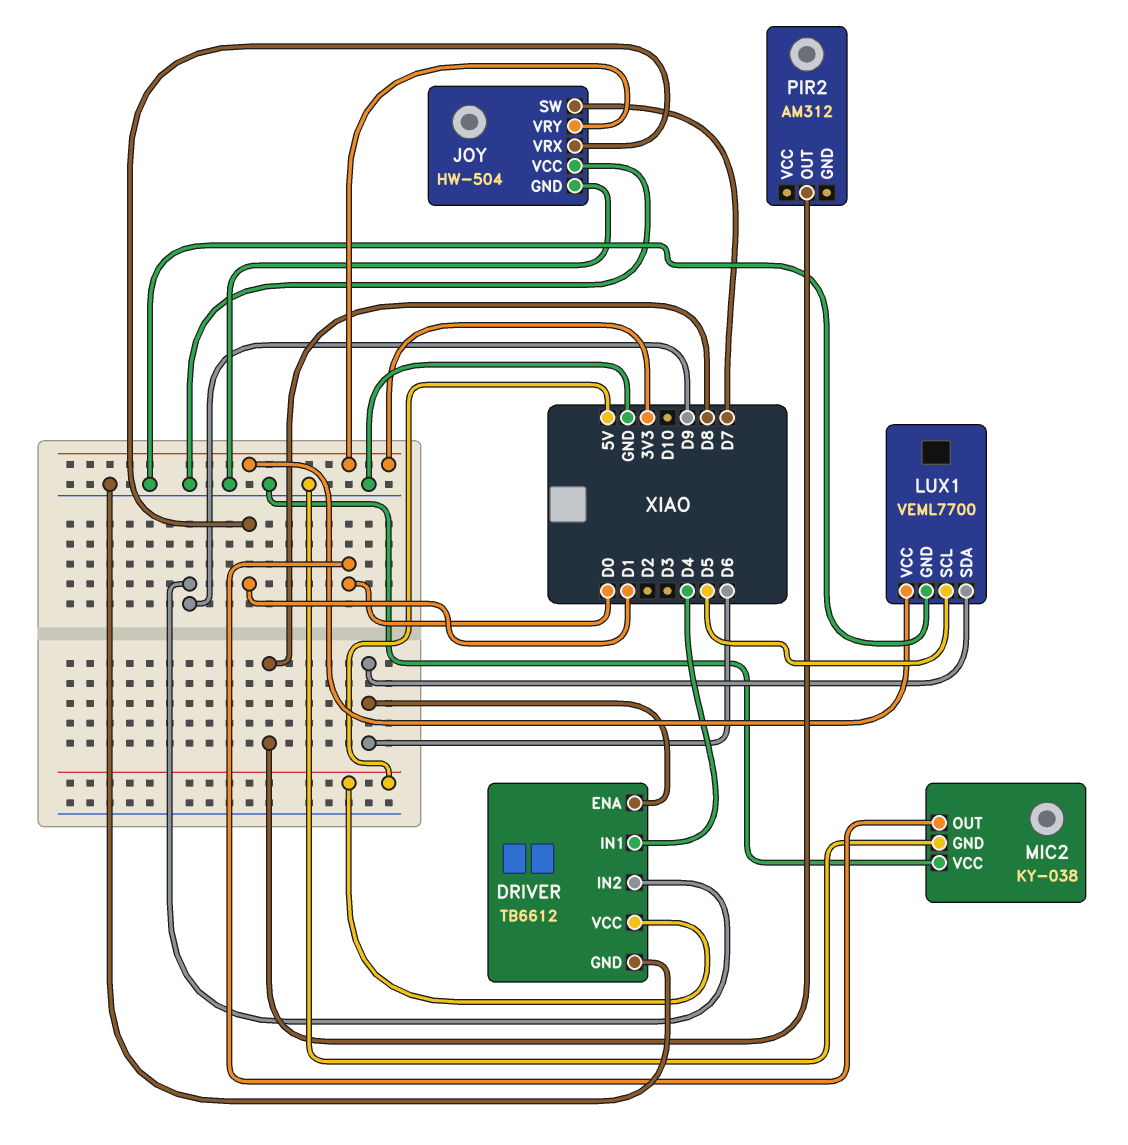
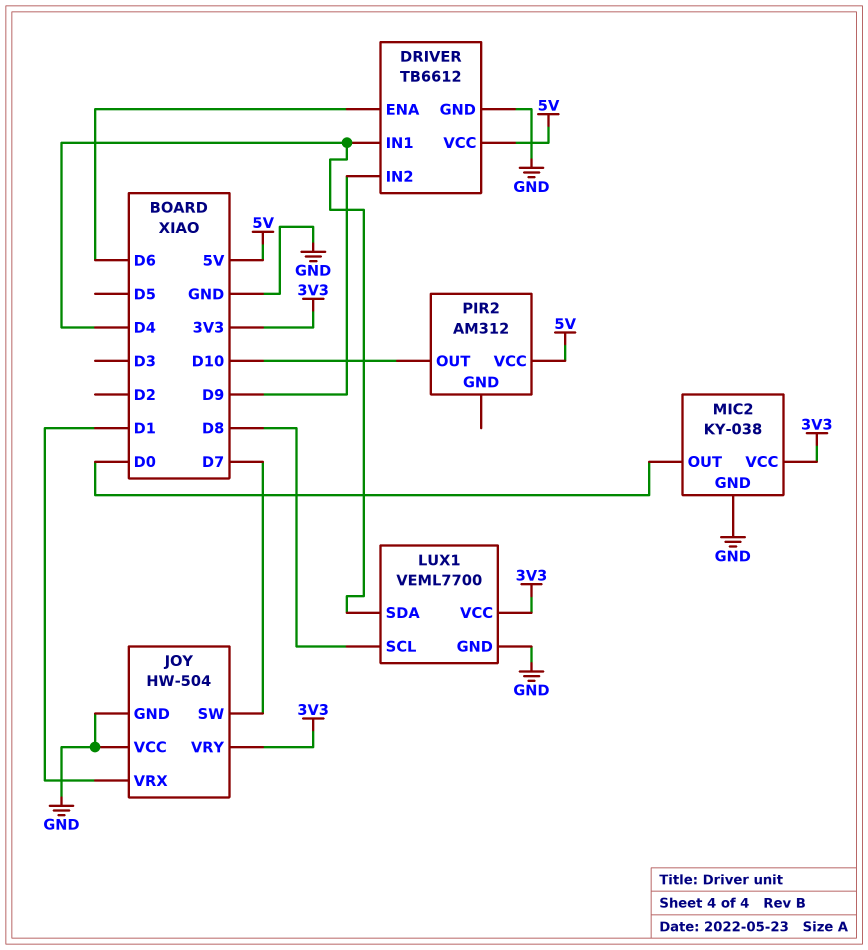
LUX1 pin SCL: D5 -> D8
LUX1 pin SDA: D6 -> D4
MIC2 pin VCC: GND -> 3V3
PIR2 pin OUT: D8 -> D10
PIR2 pin VCC: none -> 5V

